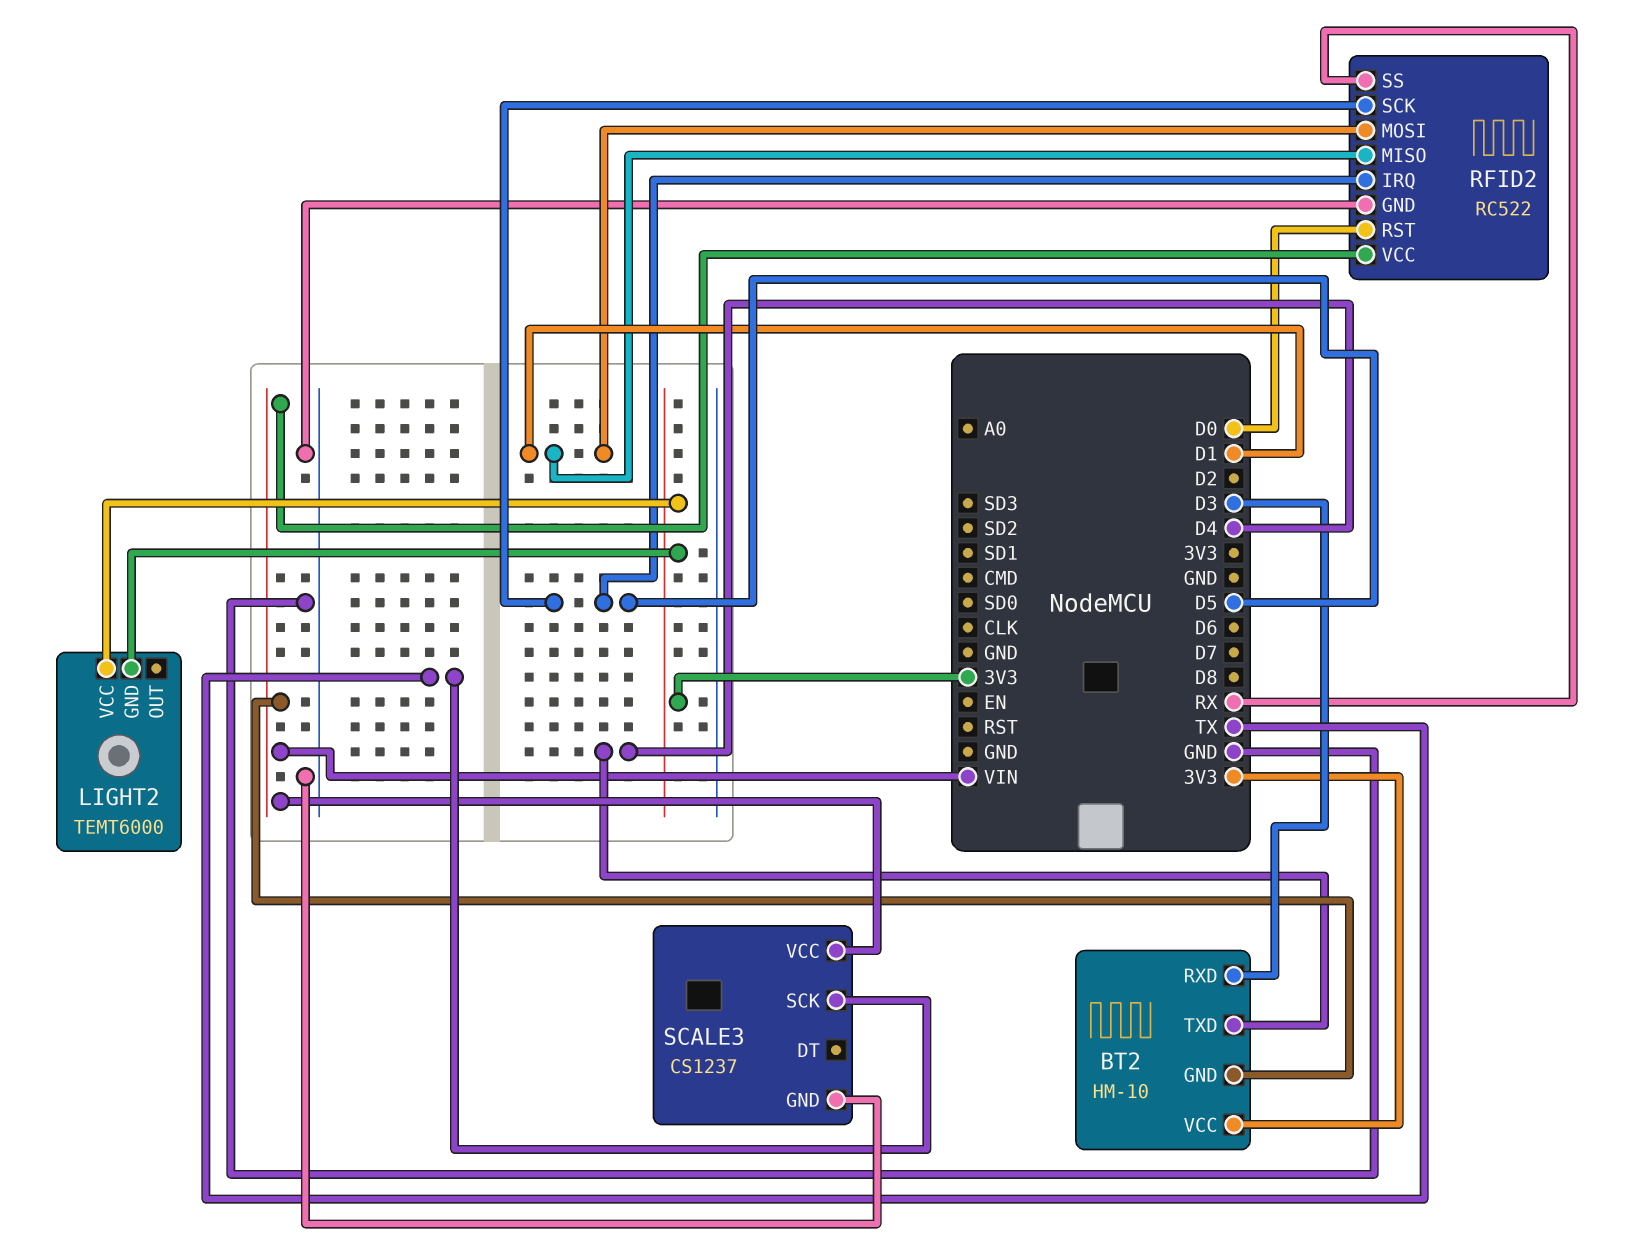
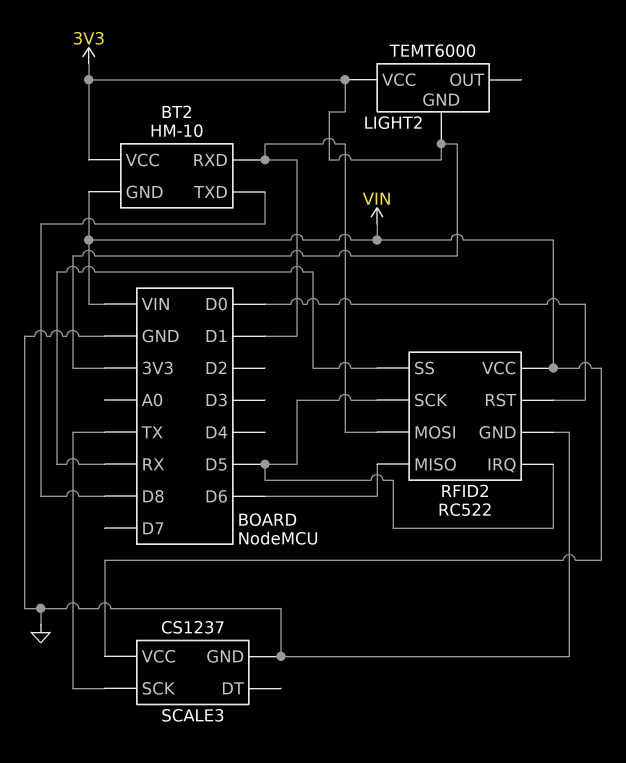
BT2 pin RXD: D3 -> D1
BT2 pin TXD: D4 -> D8
RFID2 pin MISO: D1 -> D6

